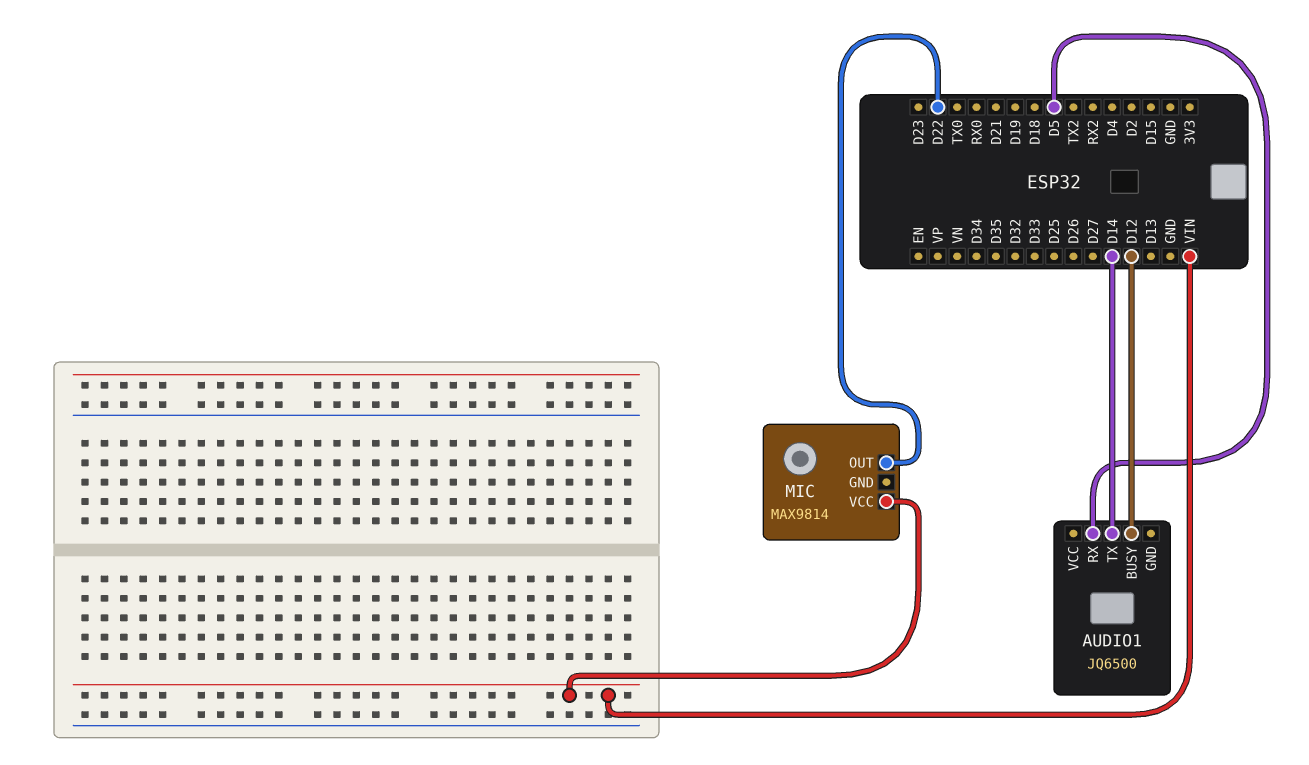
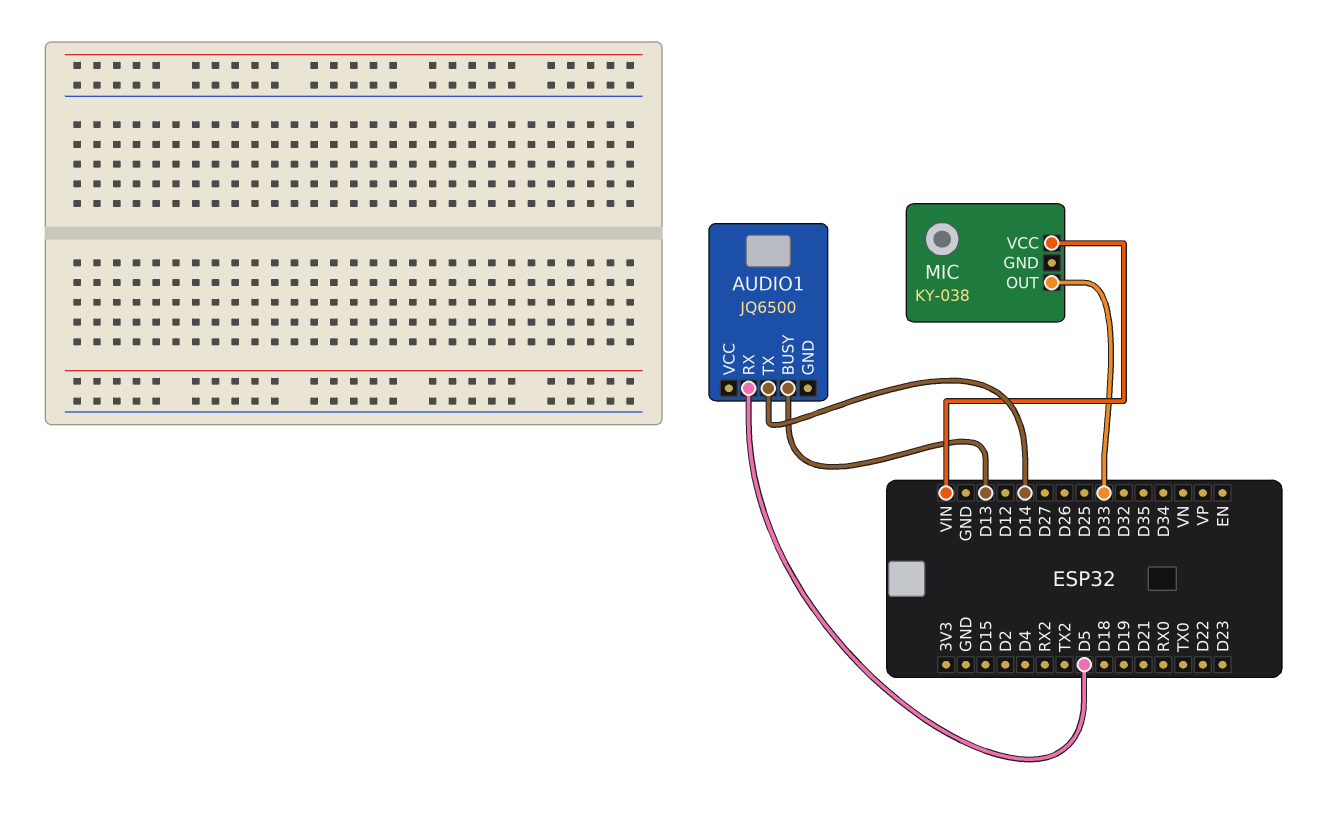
AUDIO1 pin BUSY: D12 -> D13
MIC: MAX9814 -> KY-038
MIC pin OUT: D22 -> D33

